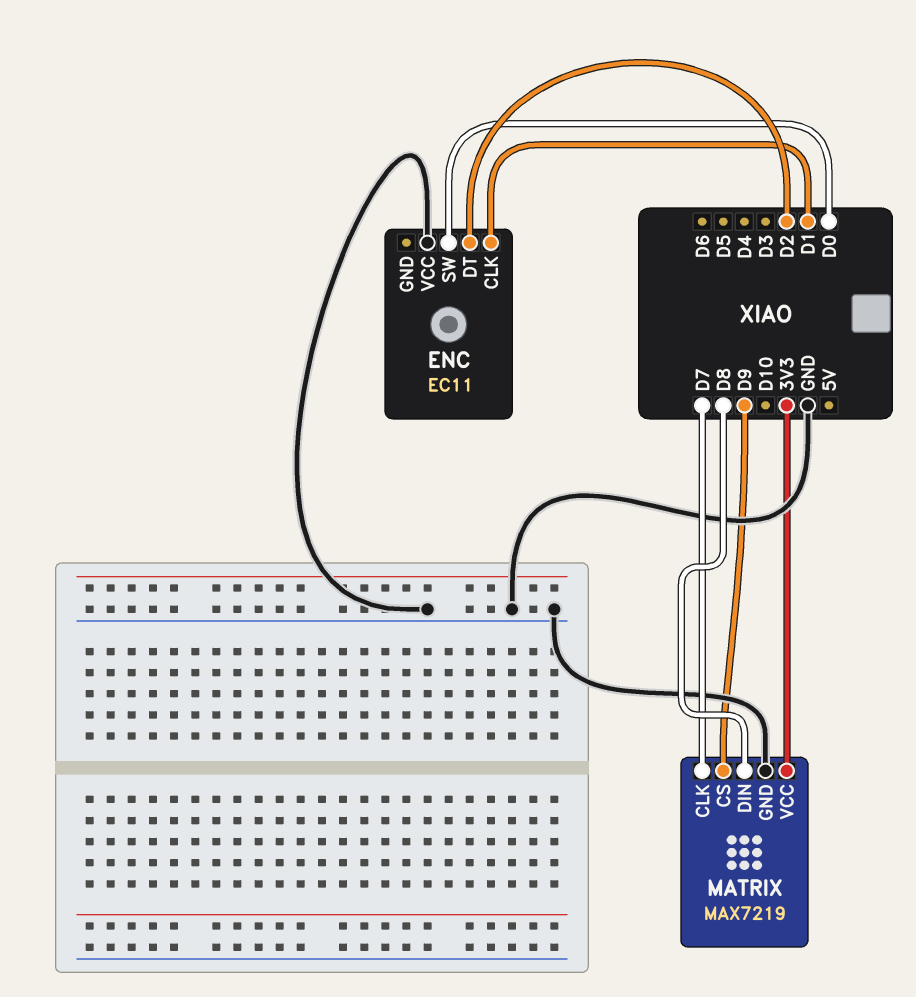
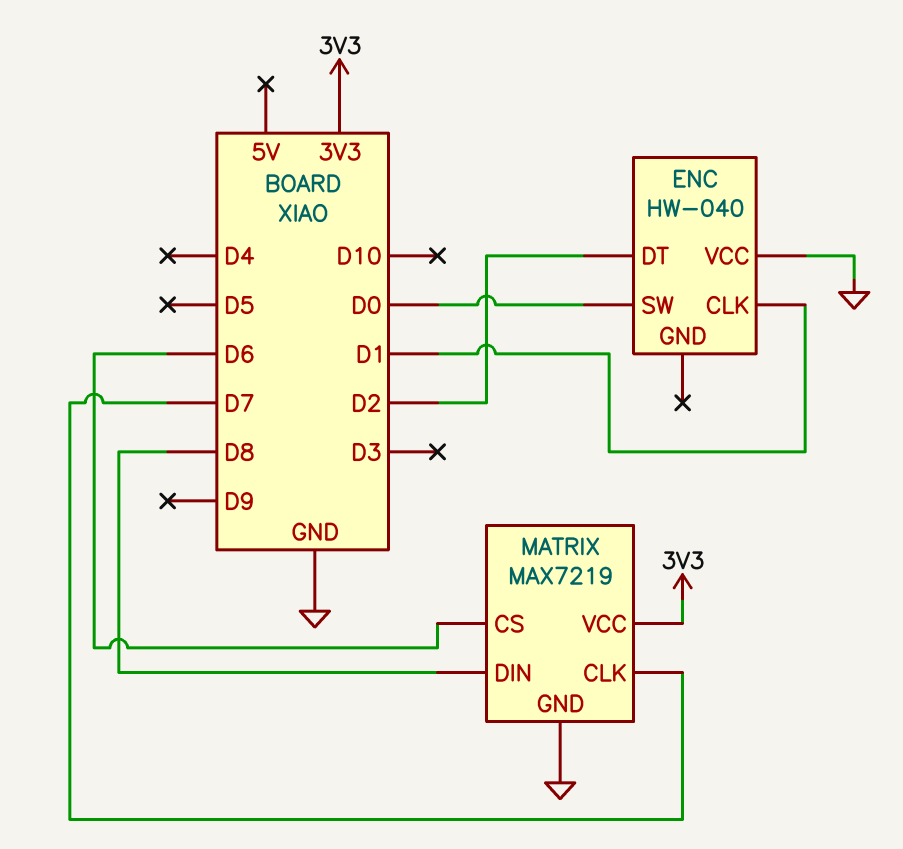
ENC: EC11 -> HW-040
MATRIX pin CS: D9 -> D6

